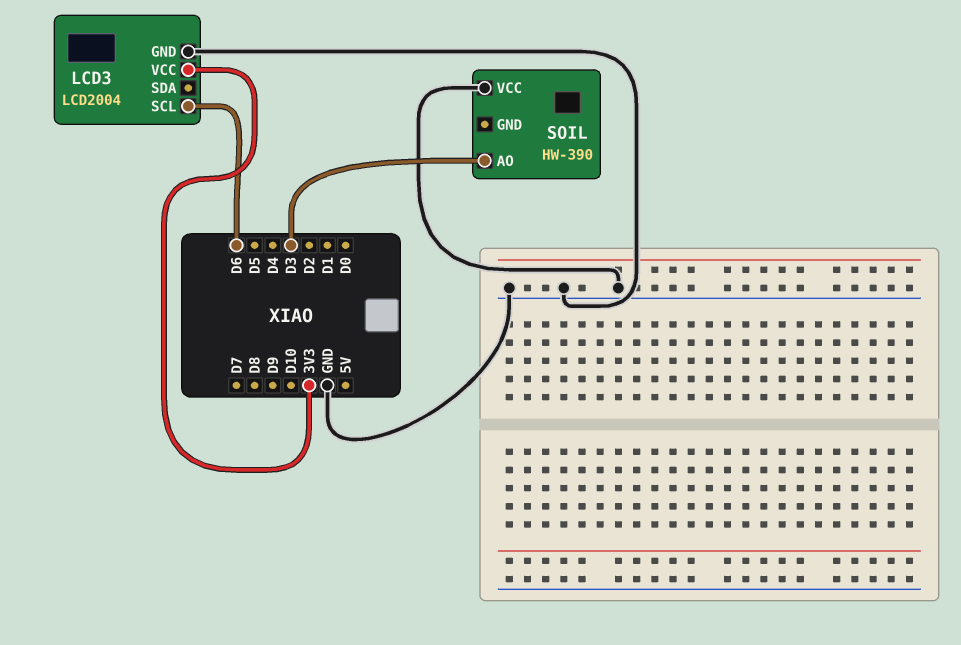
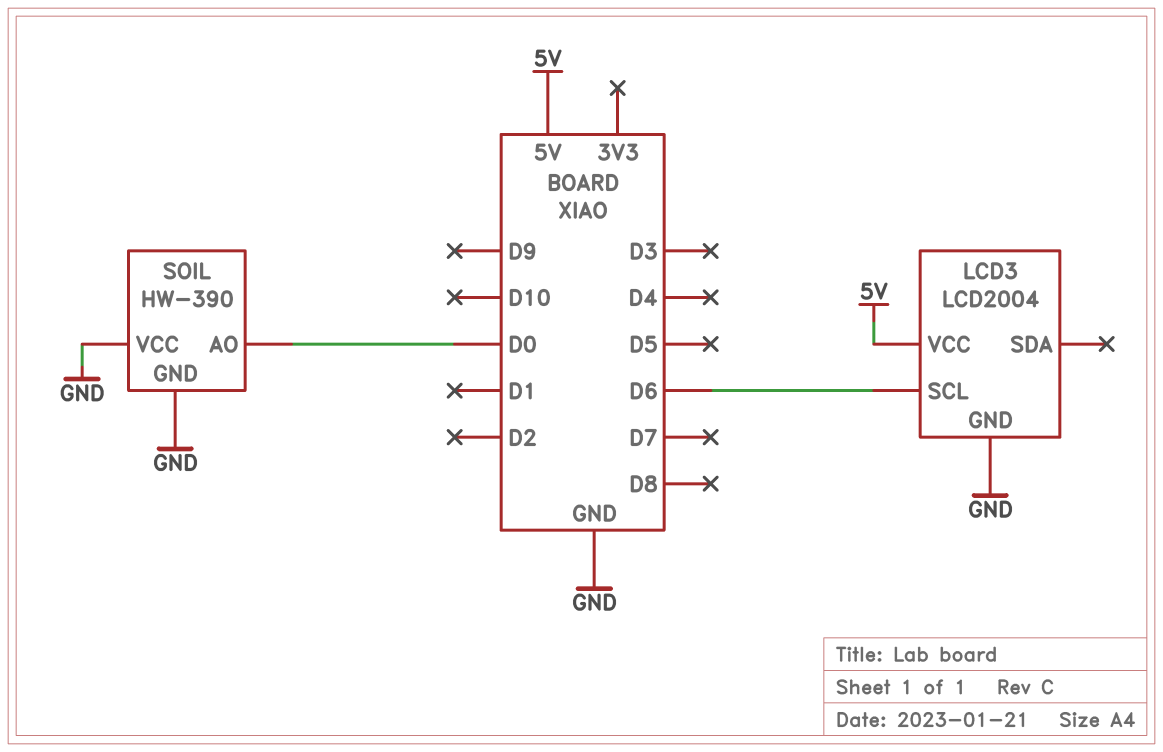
LCD3 pin VCC: 3V3 -> 5V
SOIL pin AO: D3 -> D0
SOIL pin GND: none -> GND

